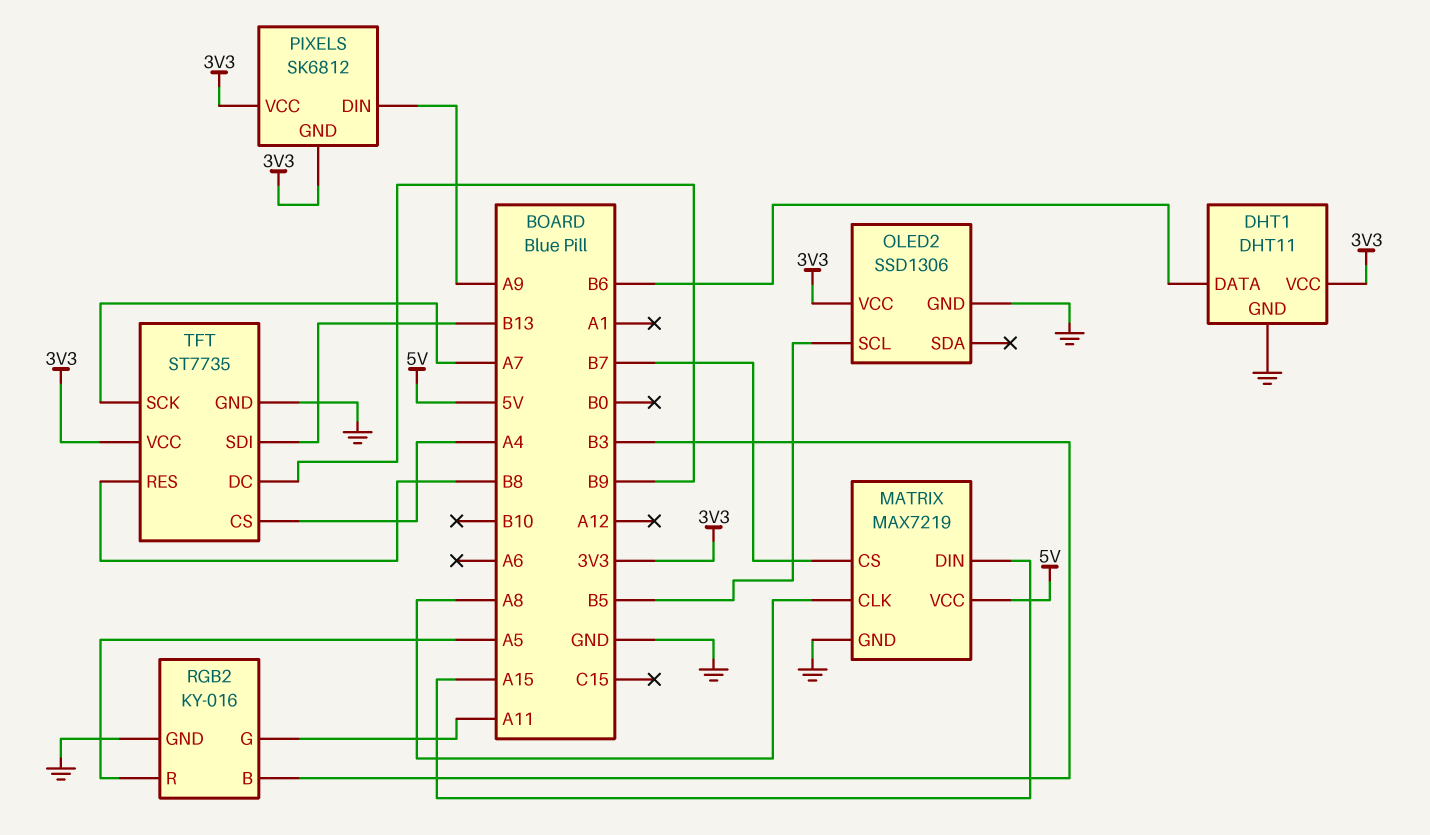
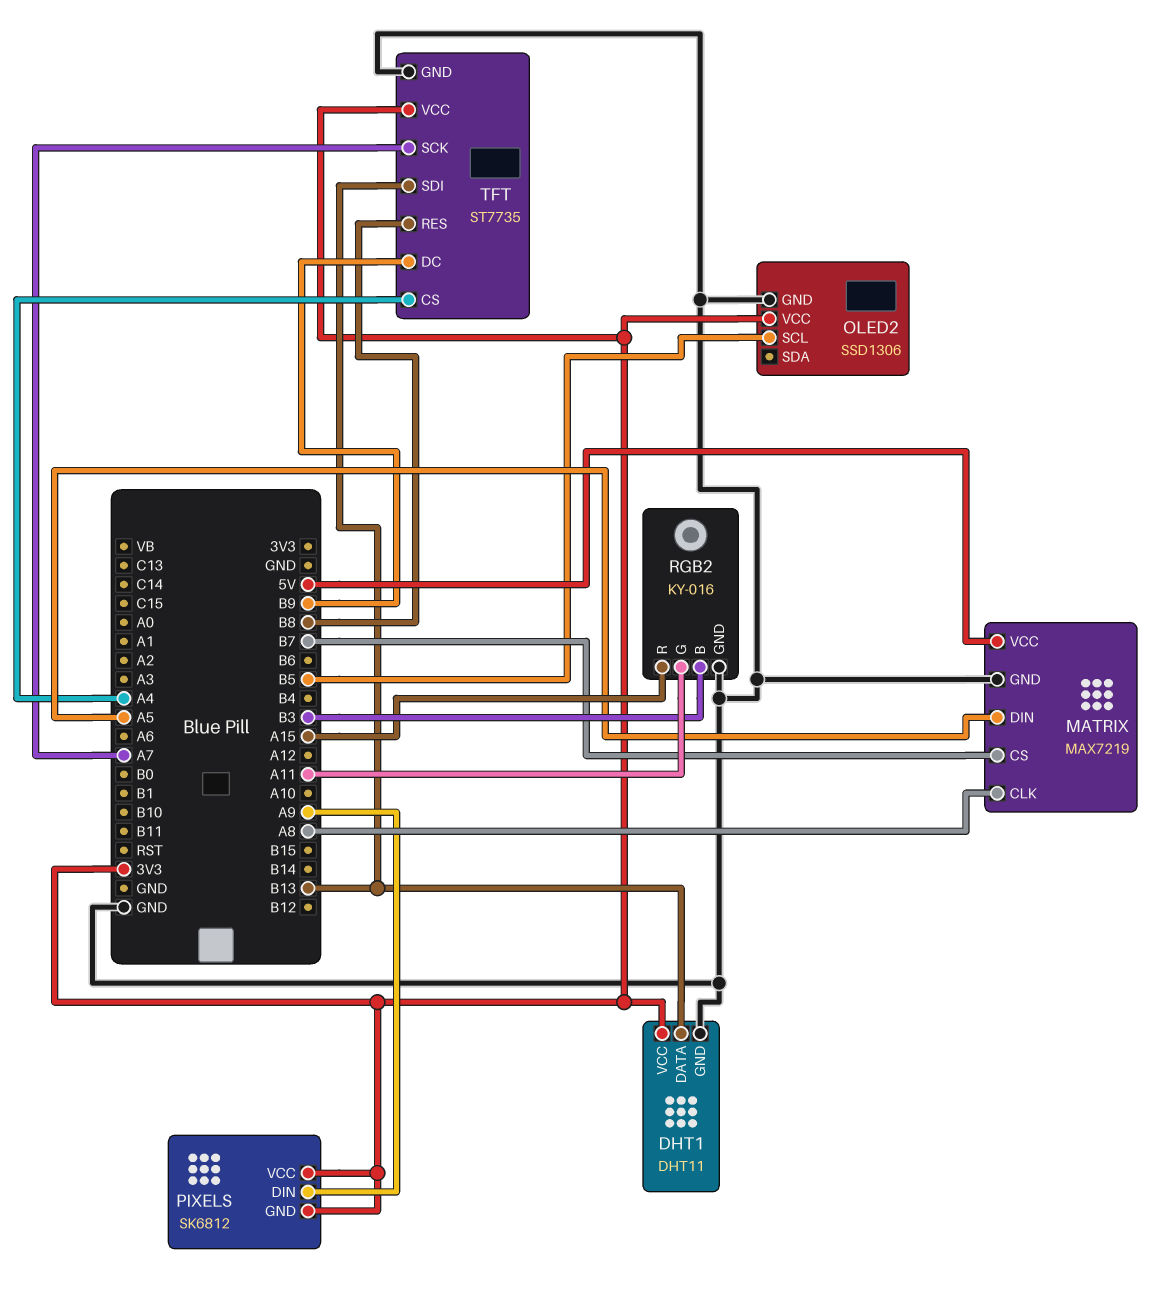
DHT1 pin DATA: B6 -> B13
MATRIX pin DIN: A15 -> A5
RGB2 pin R: A5 -> A15

